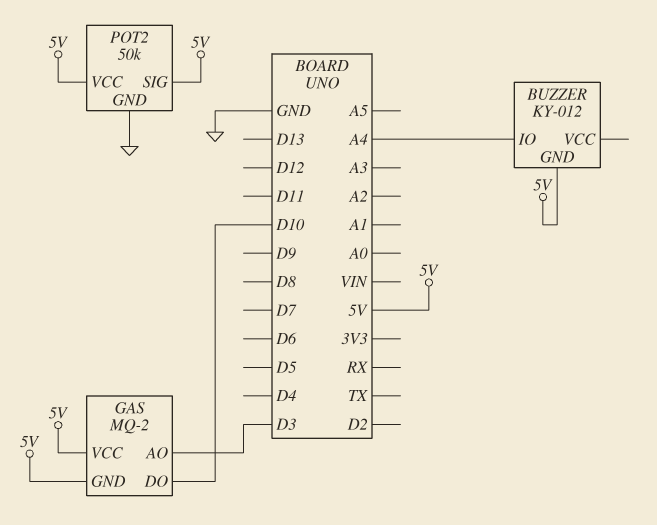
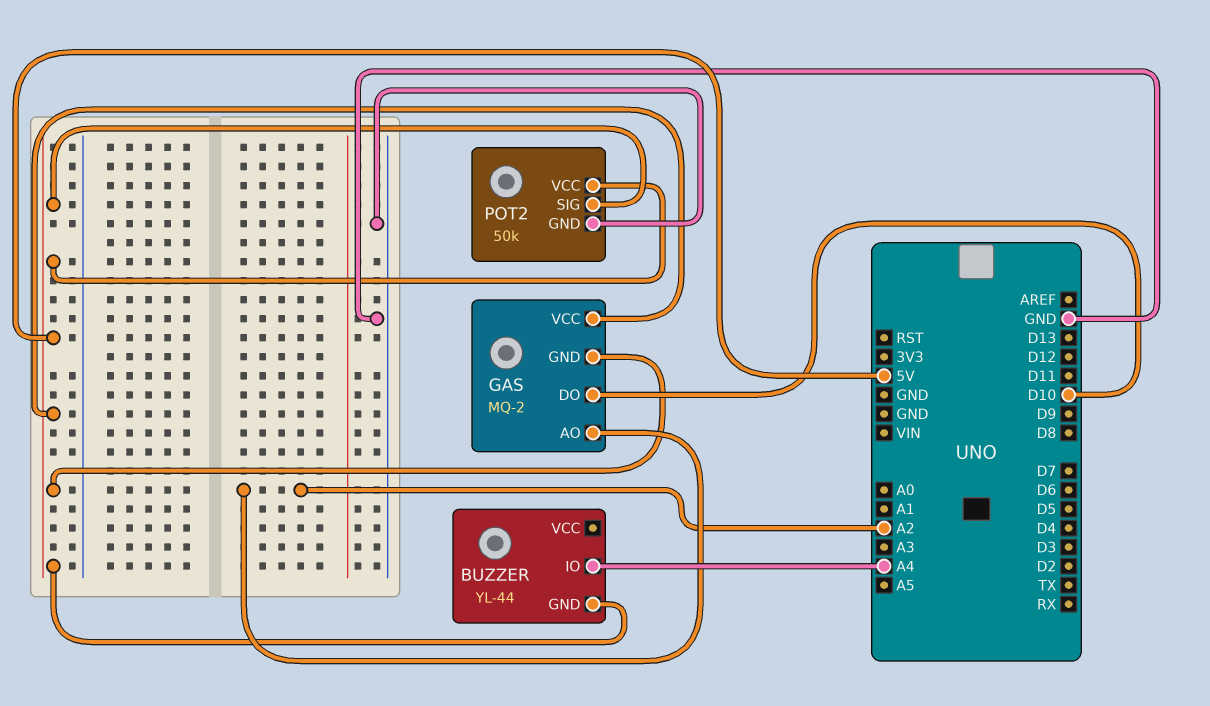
BUZZER: KY-012 -> YL-44
GAS pin AO: D3 -> A2

